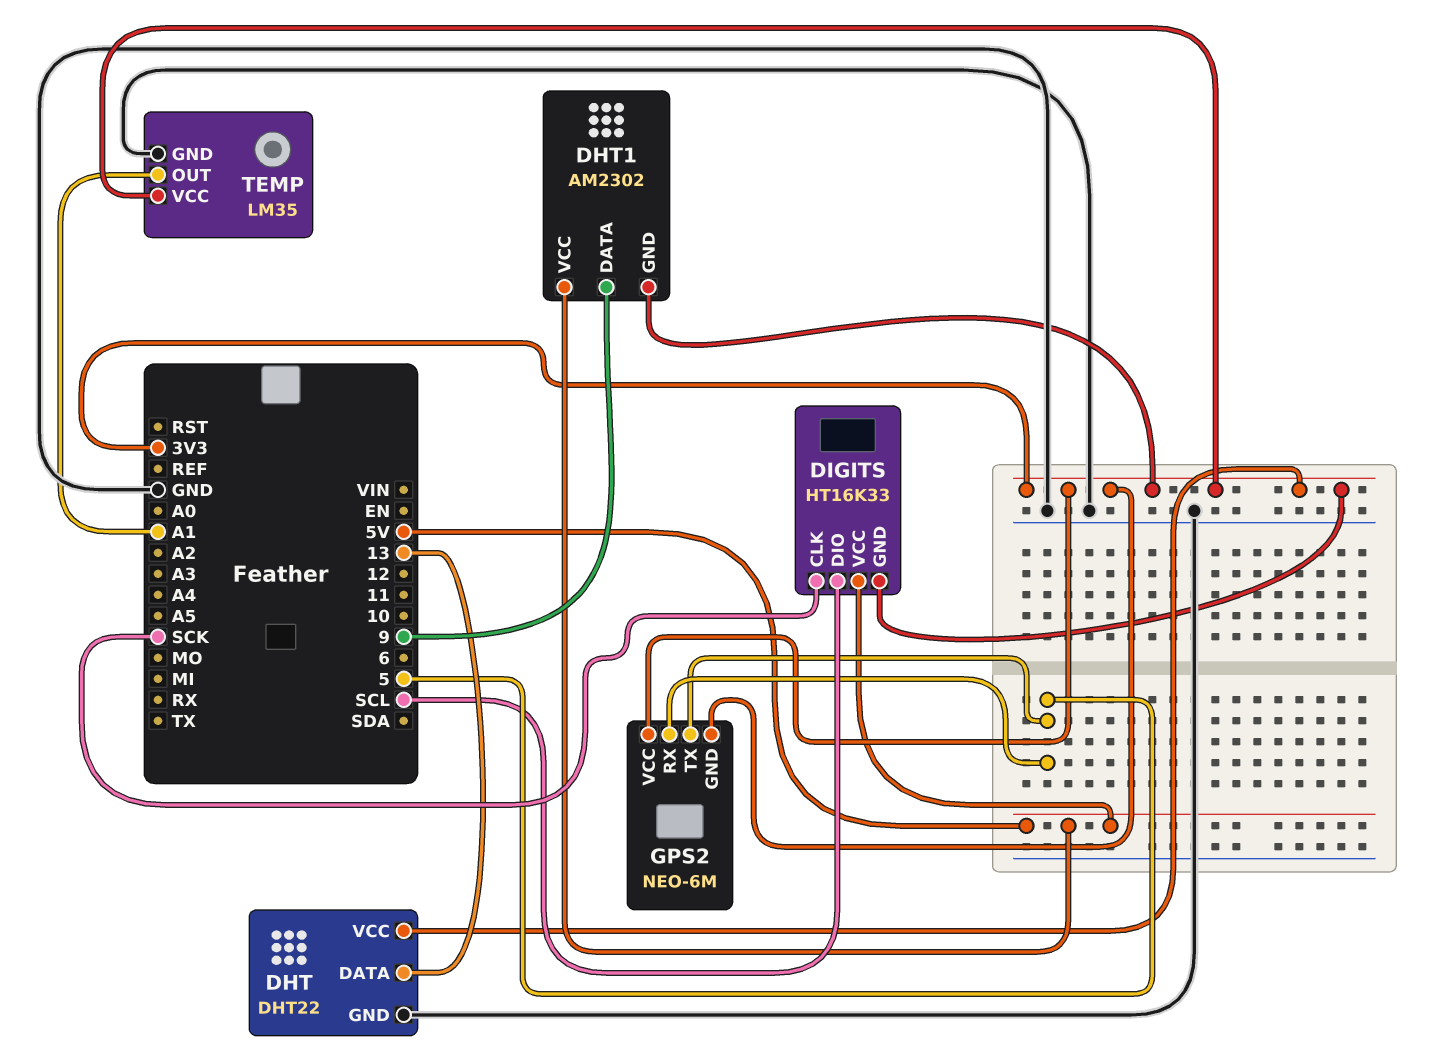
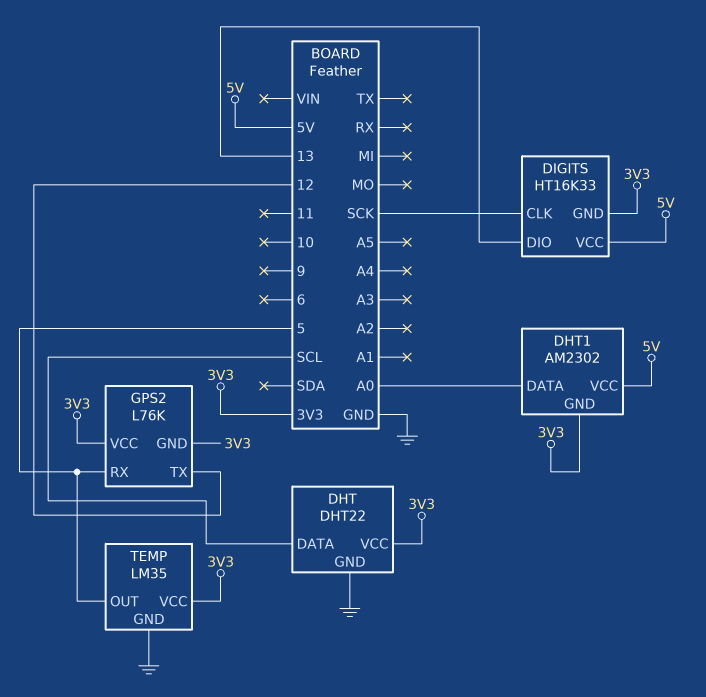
DHT pin DATA: 13 -> SCL
DHT1 pin DATA: 9 -> A0
DIGITS pin DIO: SCL -> 13
GPS2: NEO-6M -> L76K
GPS2 pin TX: 5 -> 12
TEMP pin OUT: A1 -> 5

